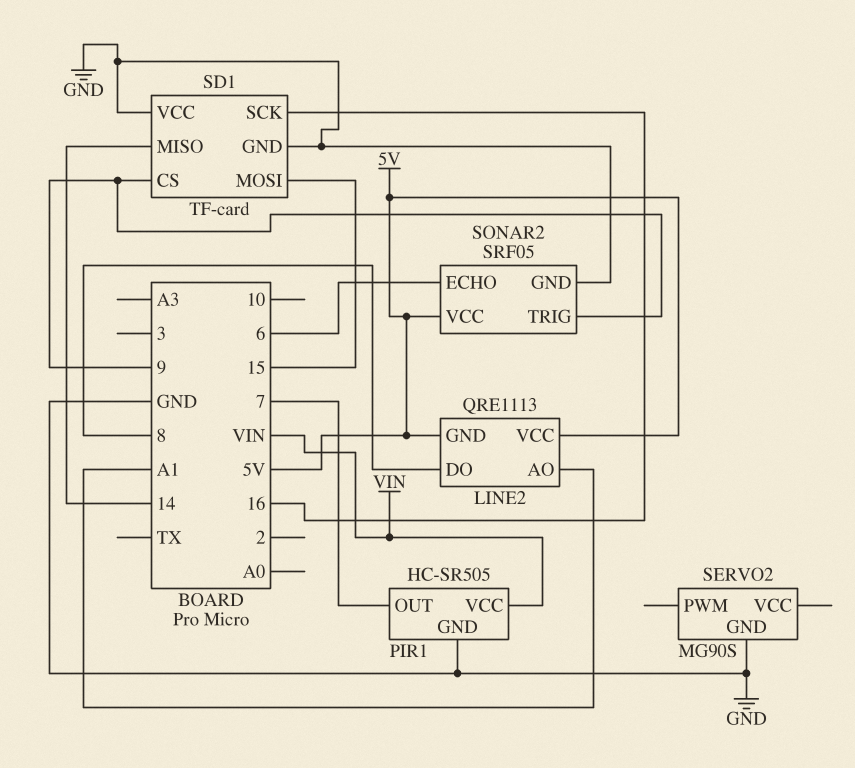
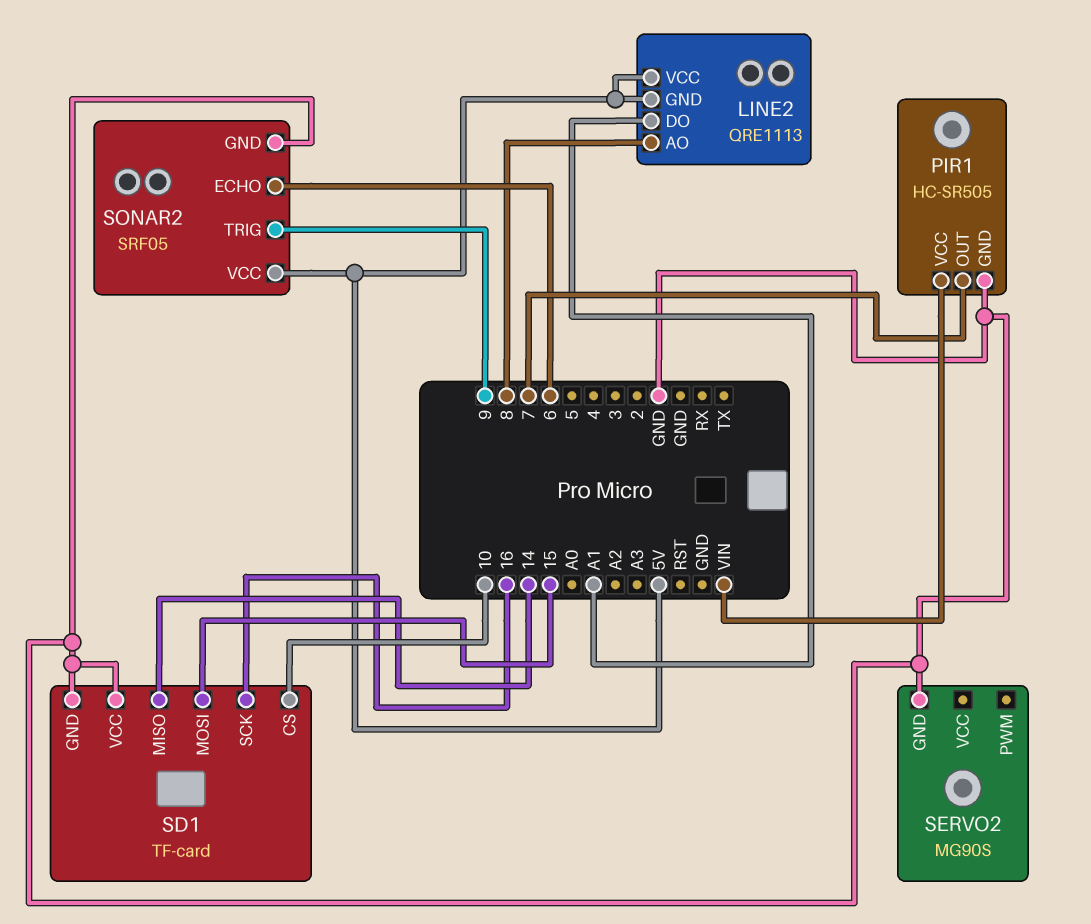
LINE2 pin AO: A1 -> 8
LINE2 pin DO: 8 -> A1
SD1 pin CS: 9 -> 10

